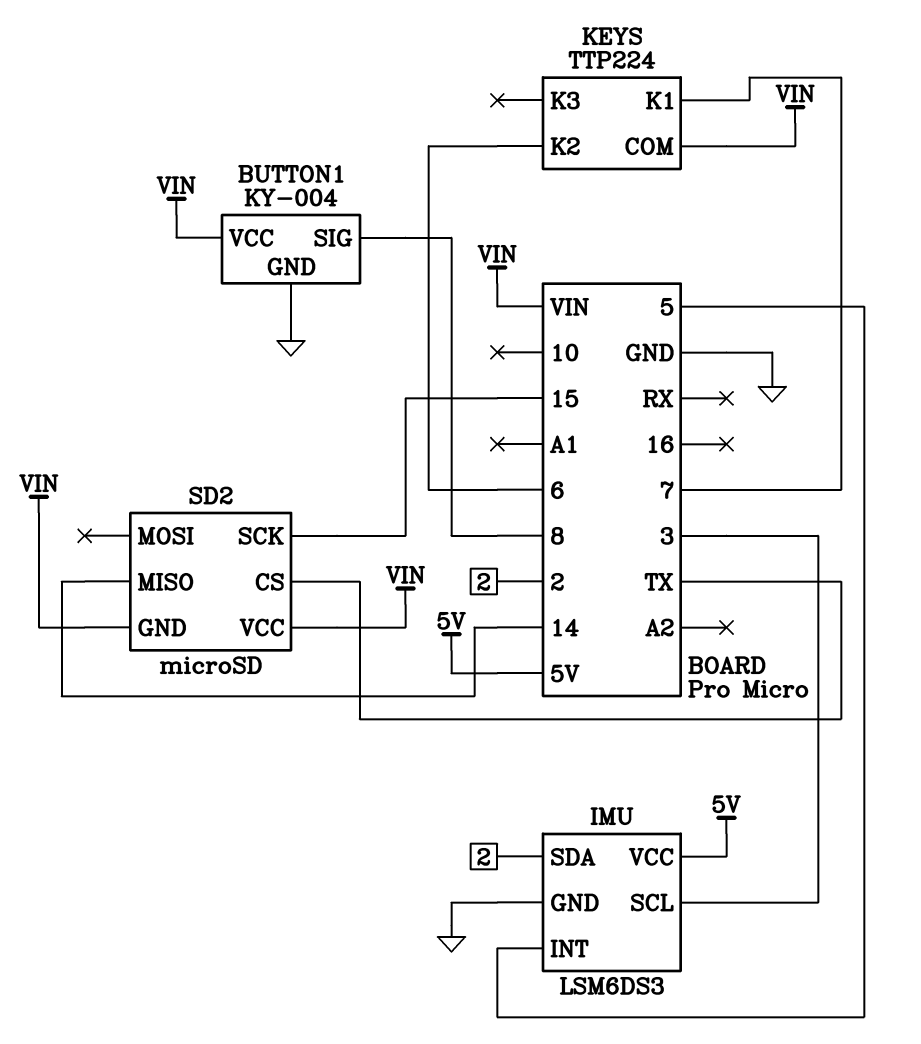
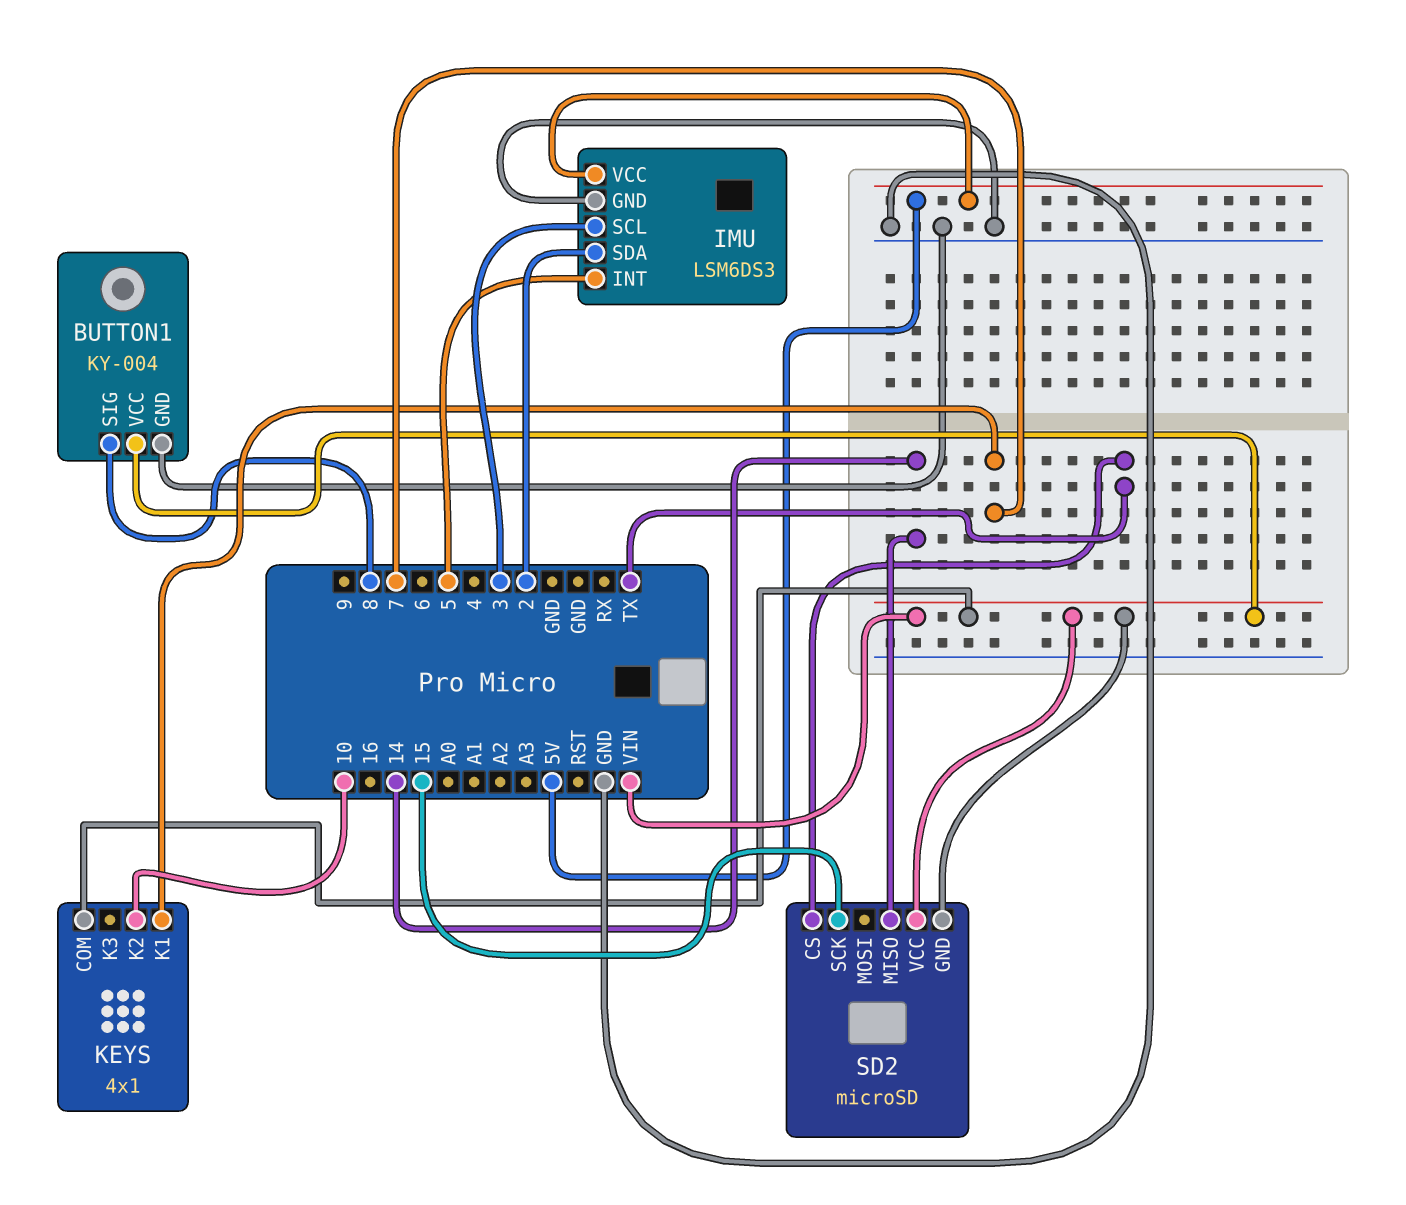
KEYS: TTP224 -> 4x1
KEYS pin K2: 6 -> 10

